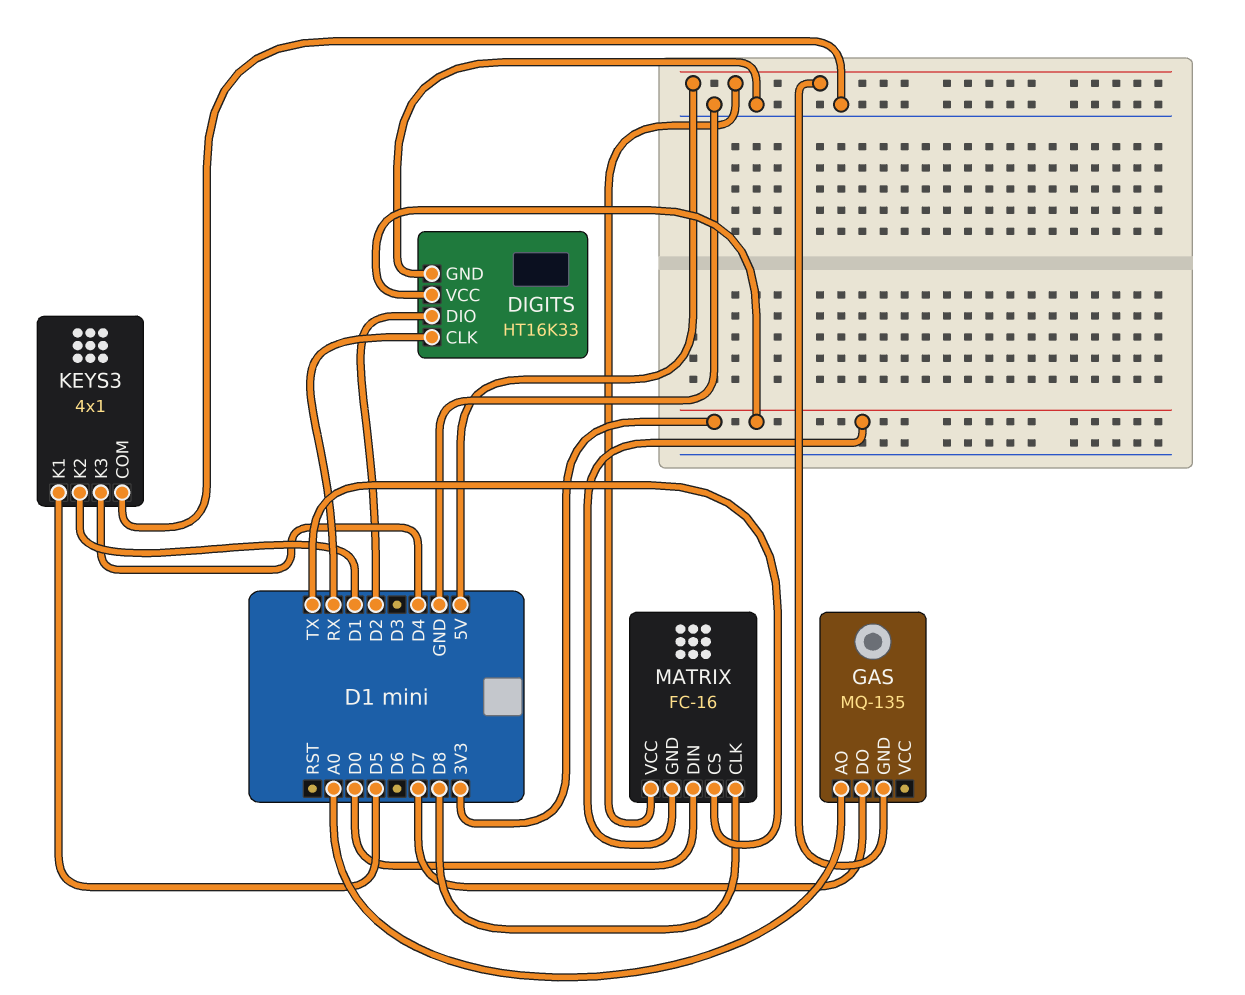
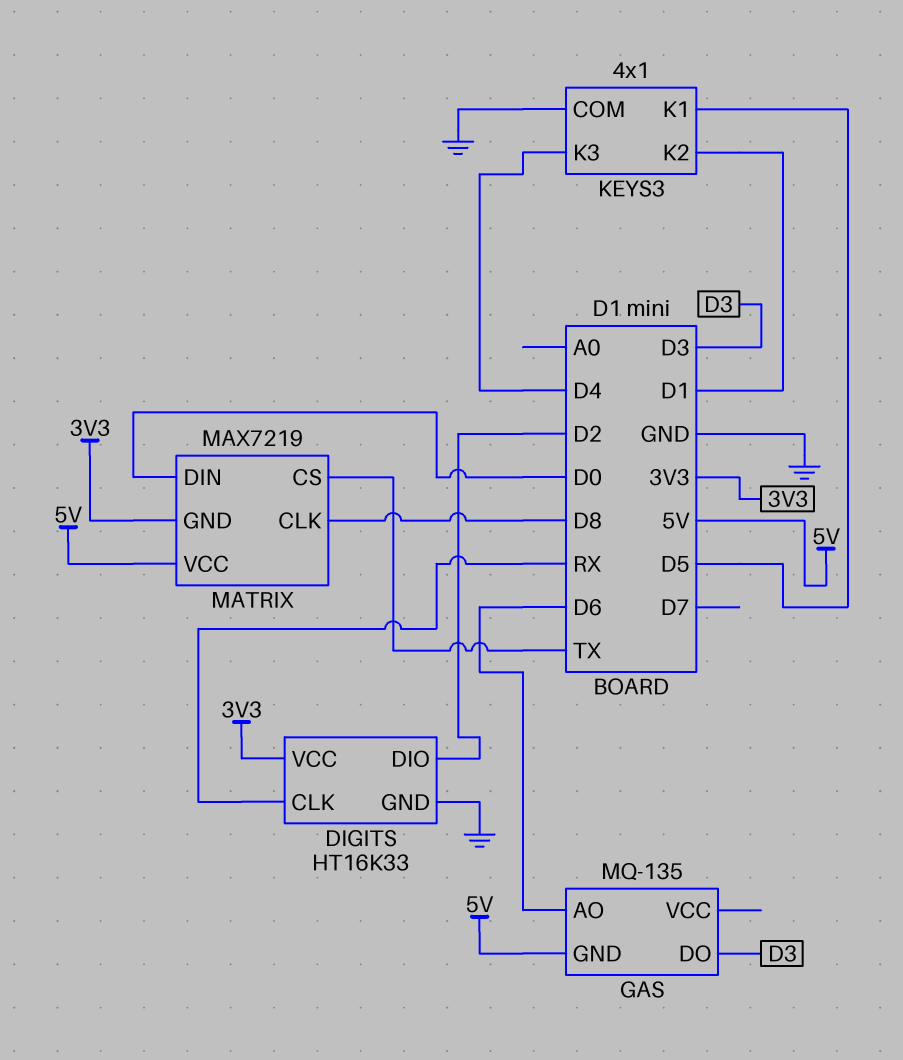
GAS pin AO: A0 -> D6
GAS pin DO: D7 -> D3
MATRIX: FC-16 -> MAX7219

